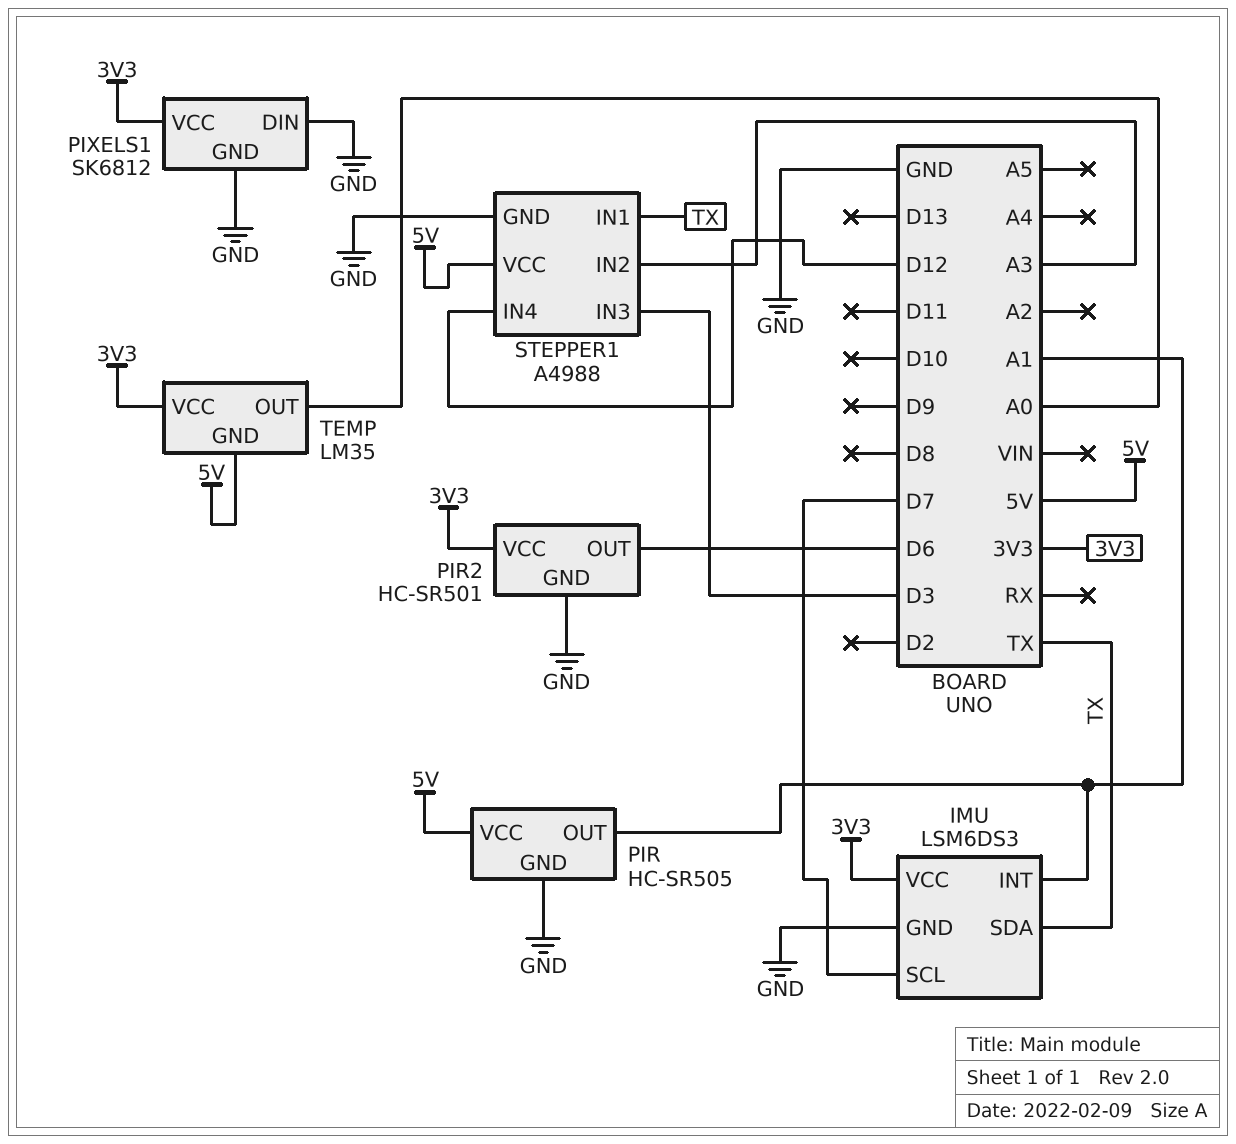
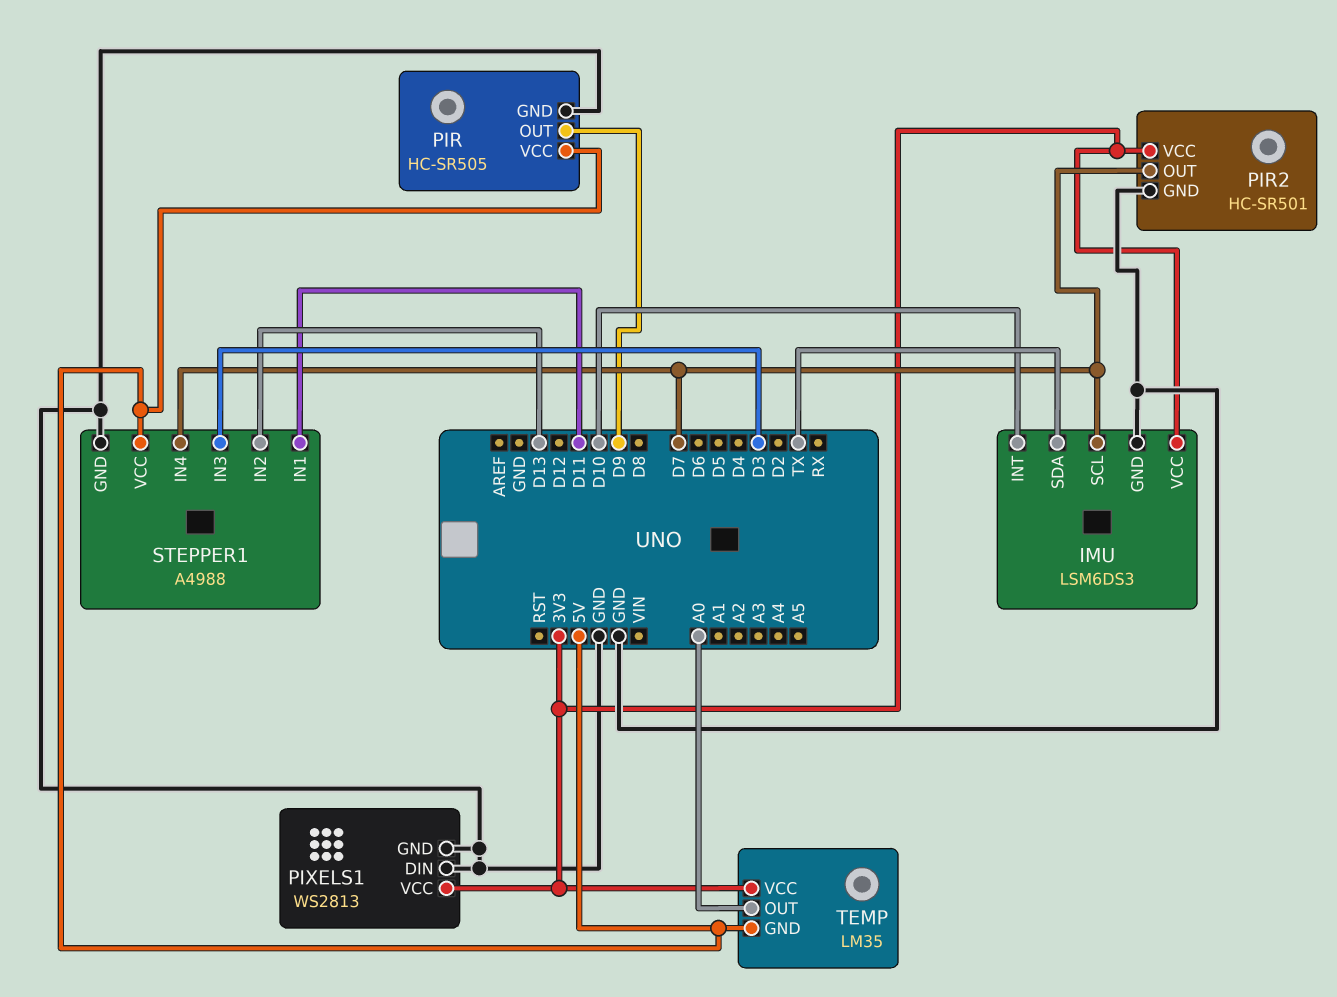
IMU pin INT: A1 -> D10
PIR pin OUT: A1 -> D9
PIR2 pin OUT: D6 -> D7
PIXELS1: SK6812 -> WS2813
STEPPER1 pin IN1: TX -> D11
STEPPER1 pin IN2: A3 -> D13
STEPPER1 pin IN4: D12 -> D7

